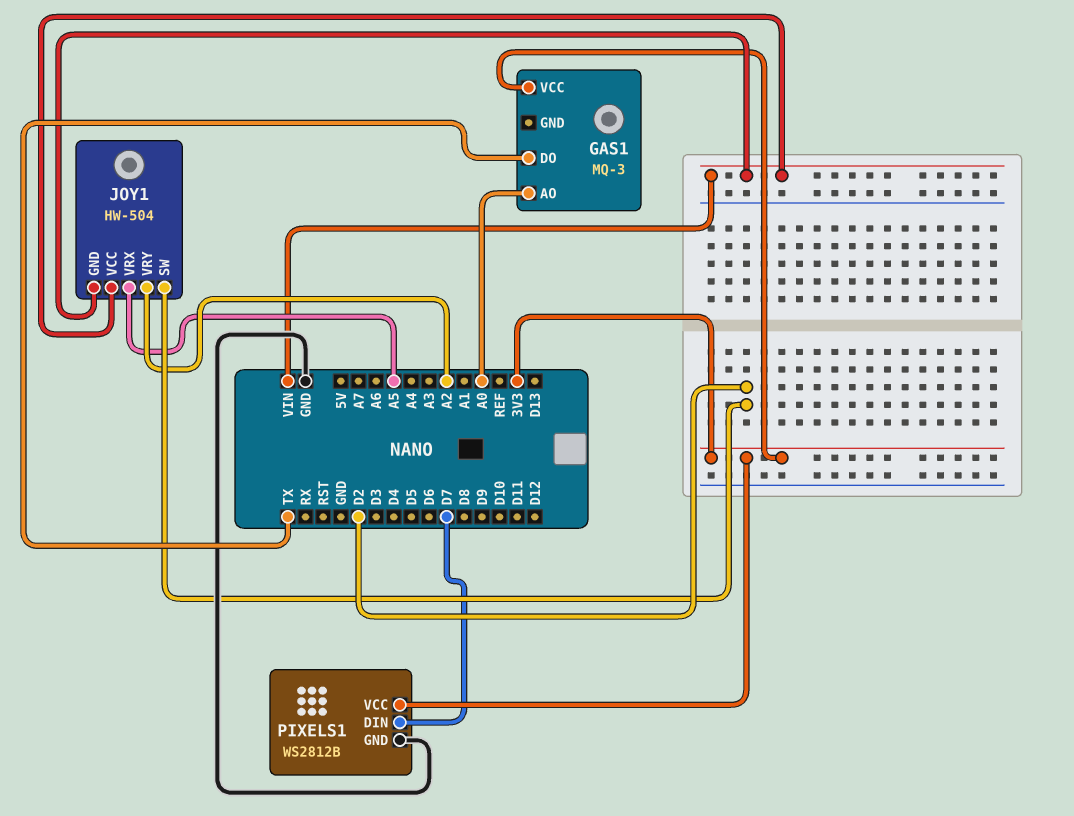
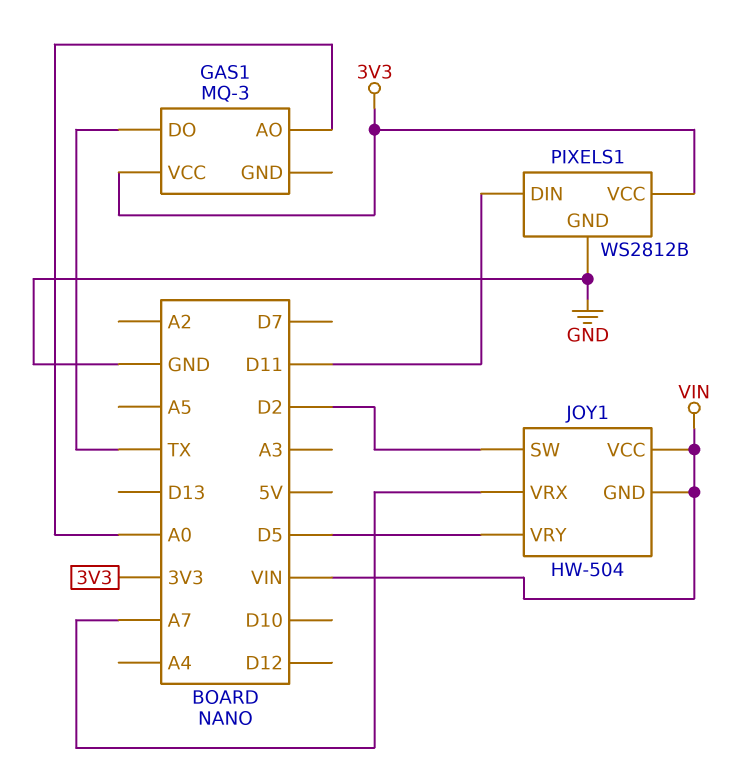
JOY1 pin VRX: A5 -> A7
JOY1 pin VRY: A2 -> D5
PIXELS1 pin DIN: D7 -> D11

